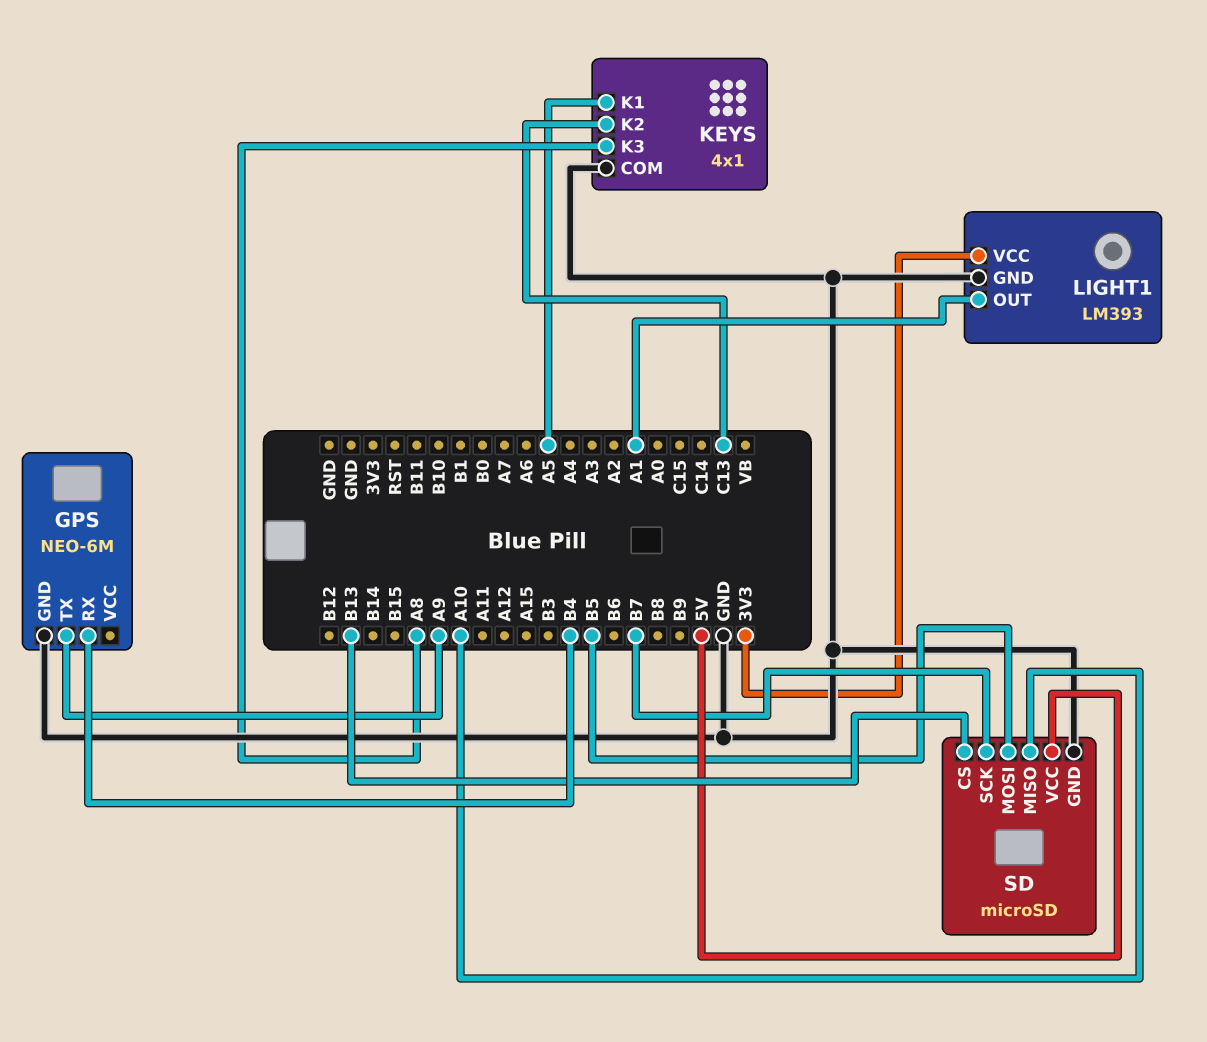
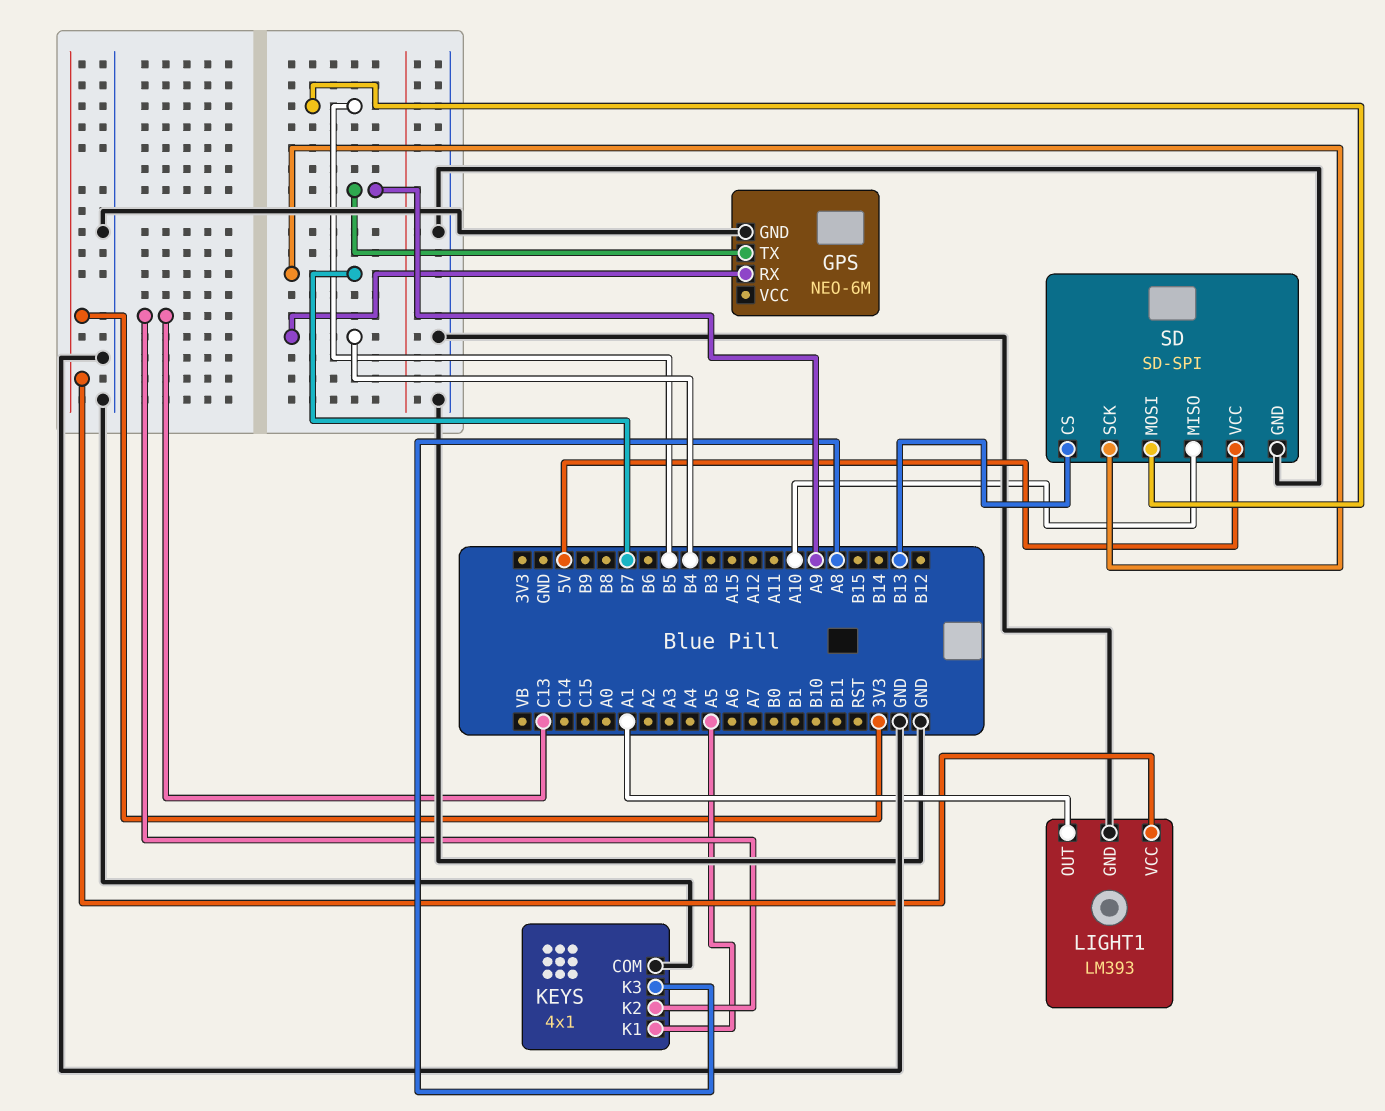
SD: microSD -> SD-SPI

